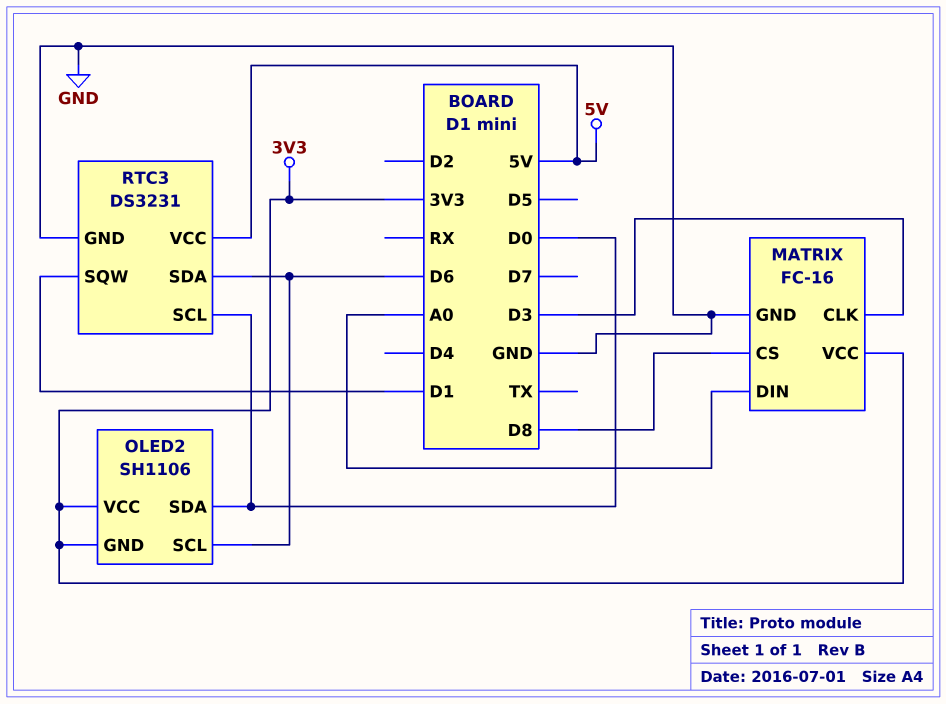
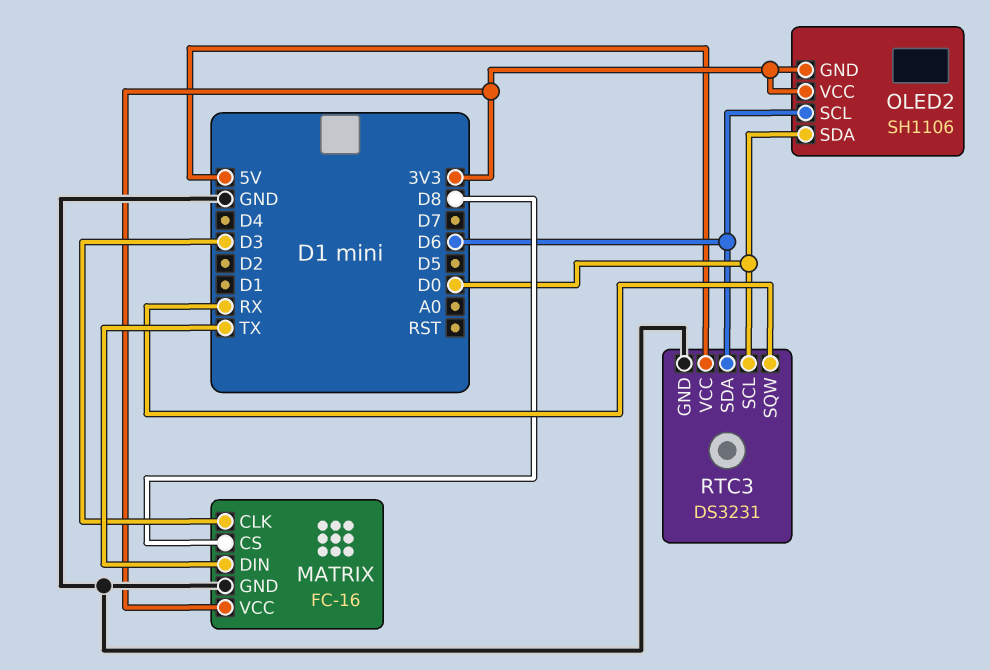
MATRIX pin DIN: A0 -> TX
RTC3 pin SQW: D1 -> RX

